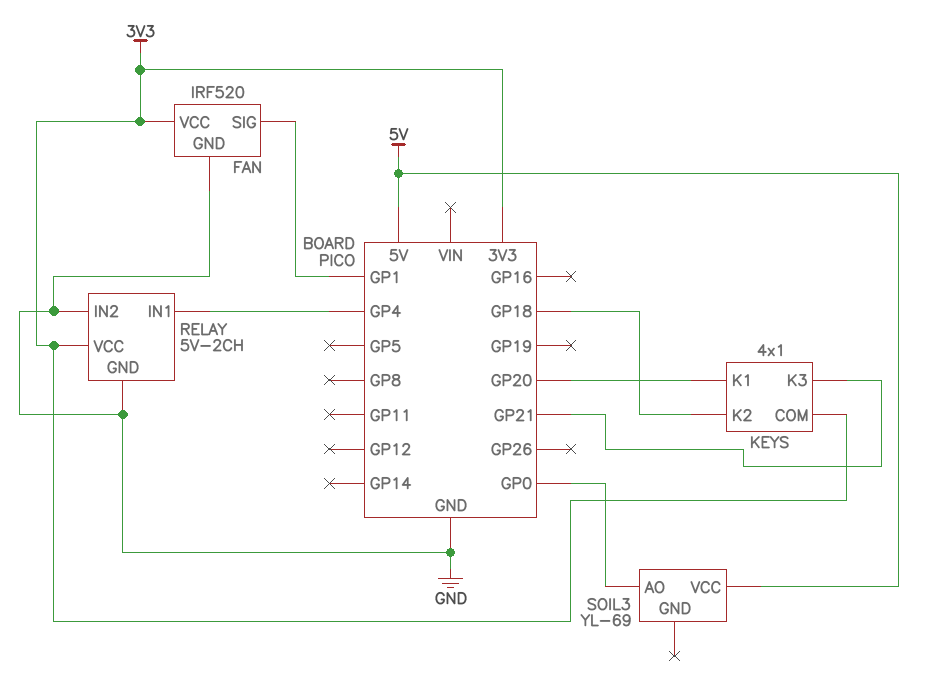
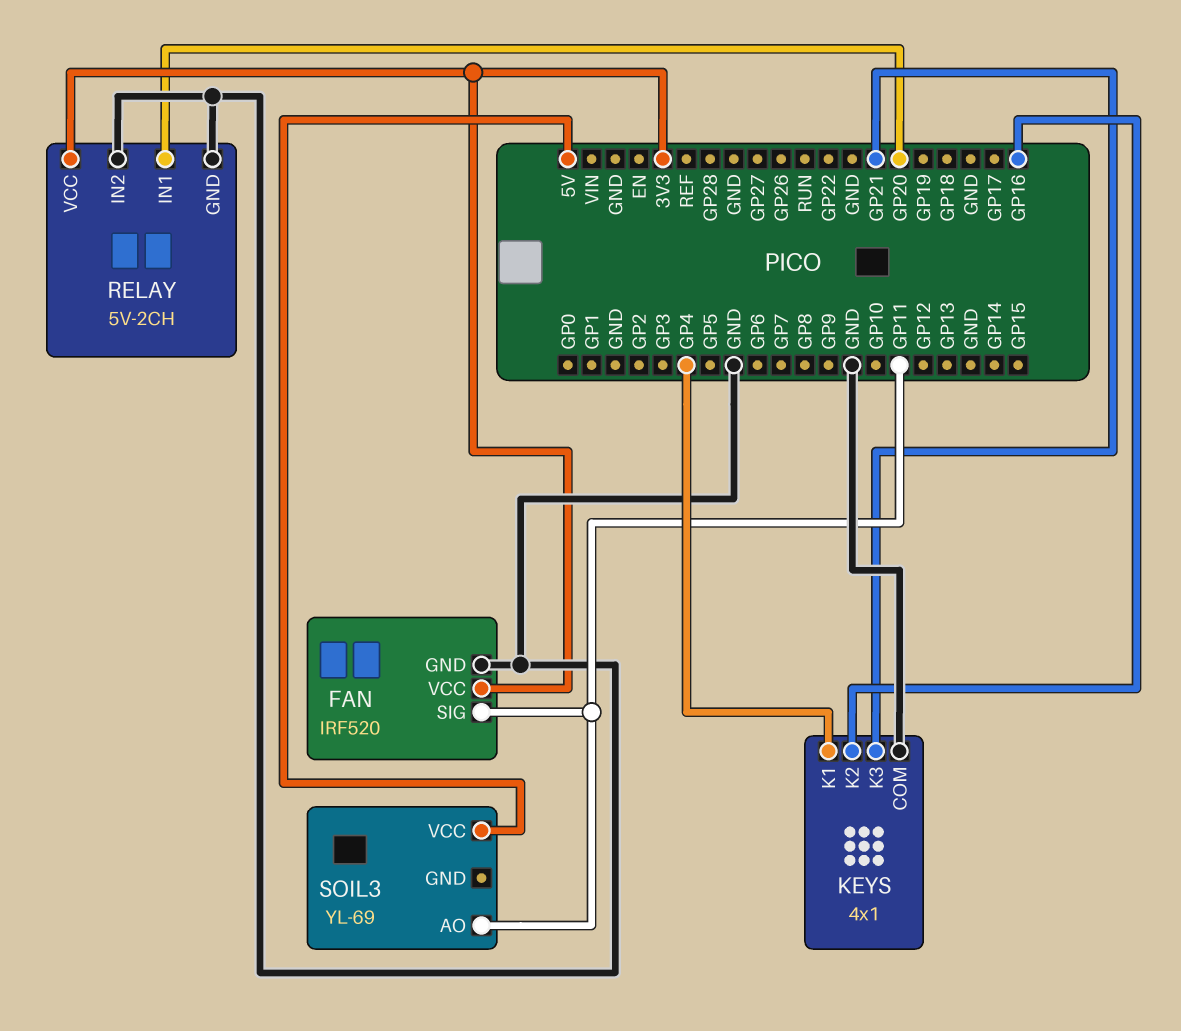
FAN pin SIG: GP1 -> GP11
KEYS pin COM: 3V3 -> GND
KEYS pin K1: GP20 -> GP4
KEYS pin K2: GP18 -> GP16
RELAY pin IN1: GP4 -> GP20
SOIL3 pin AO: GP0 -> GP11

